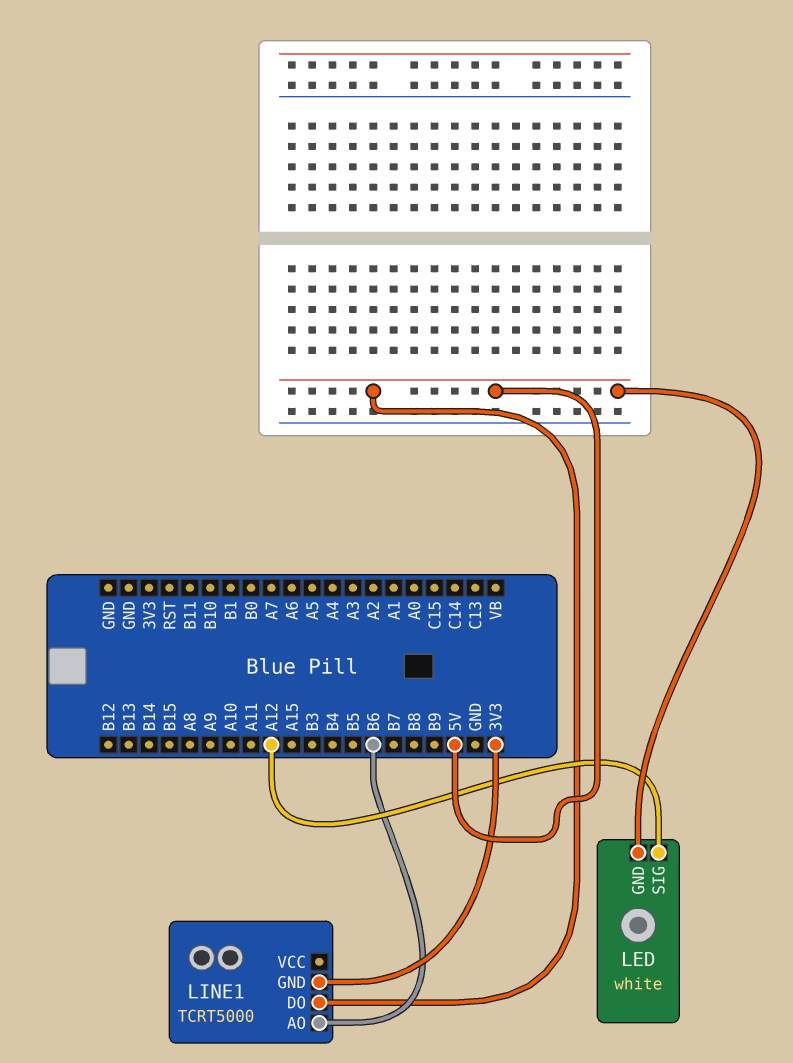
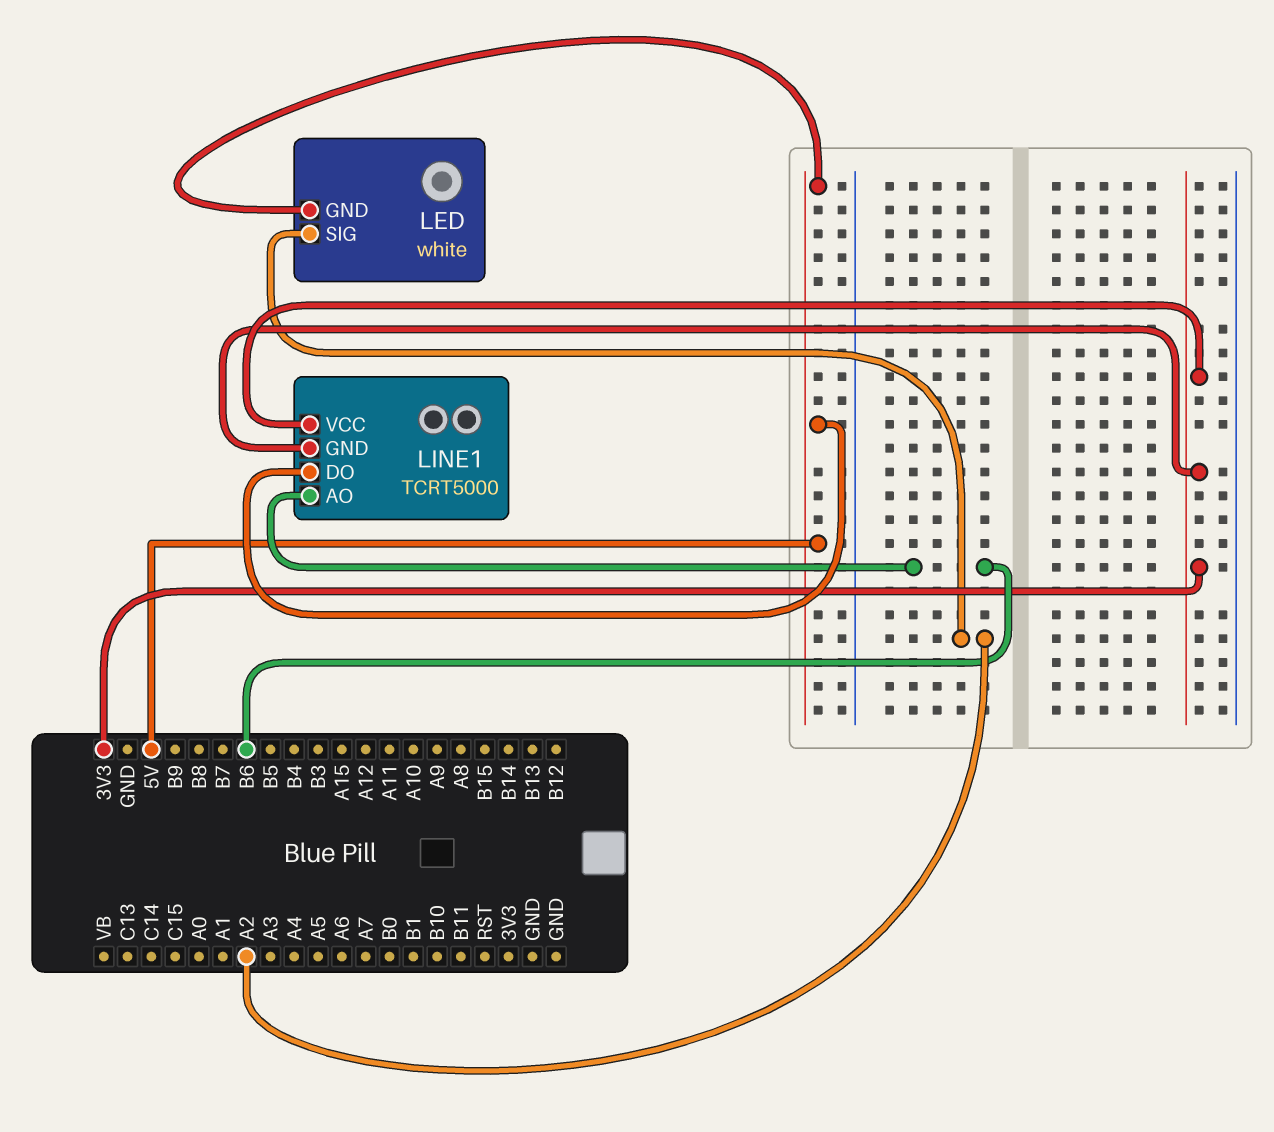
LED pin SIG: A12 -> A2
LINE1 pin VCC: none -> 3V3

